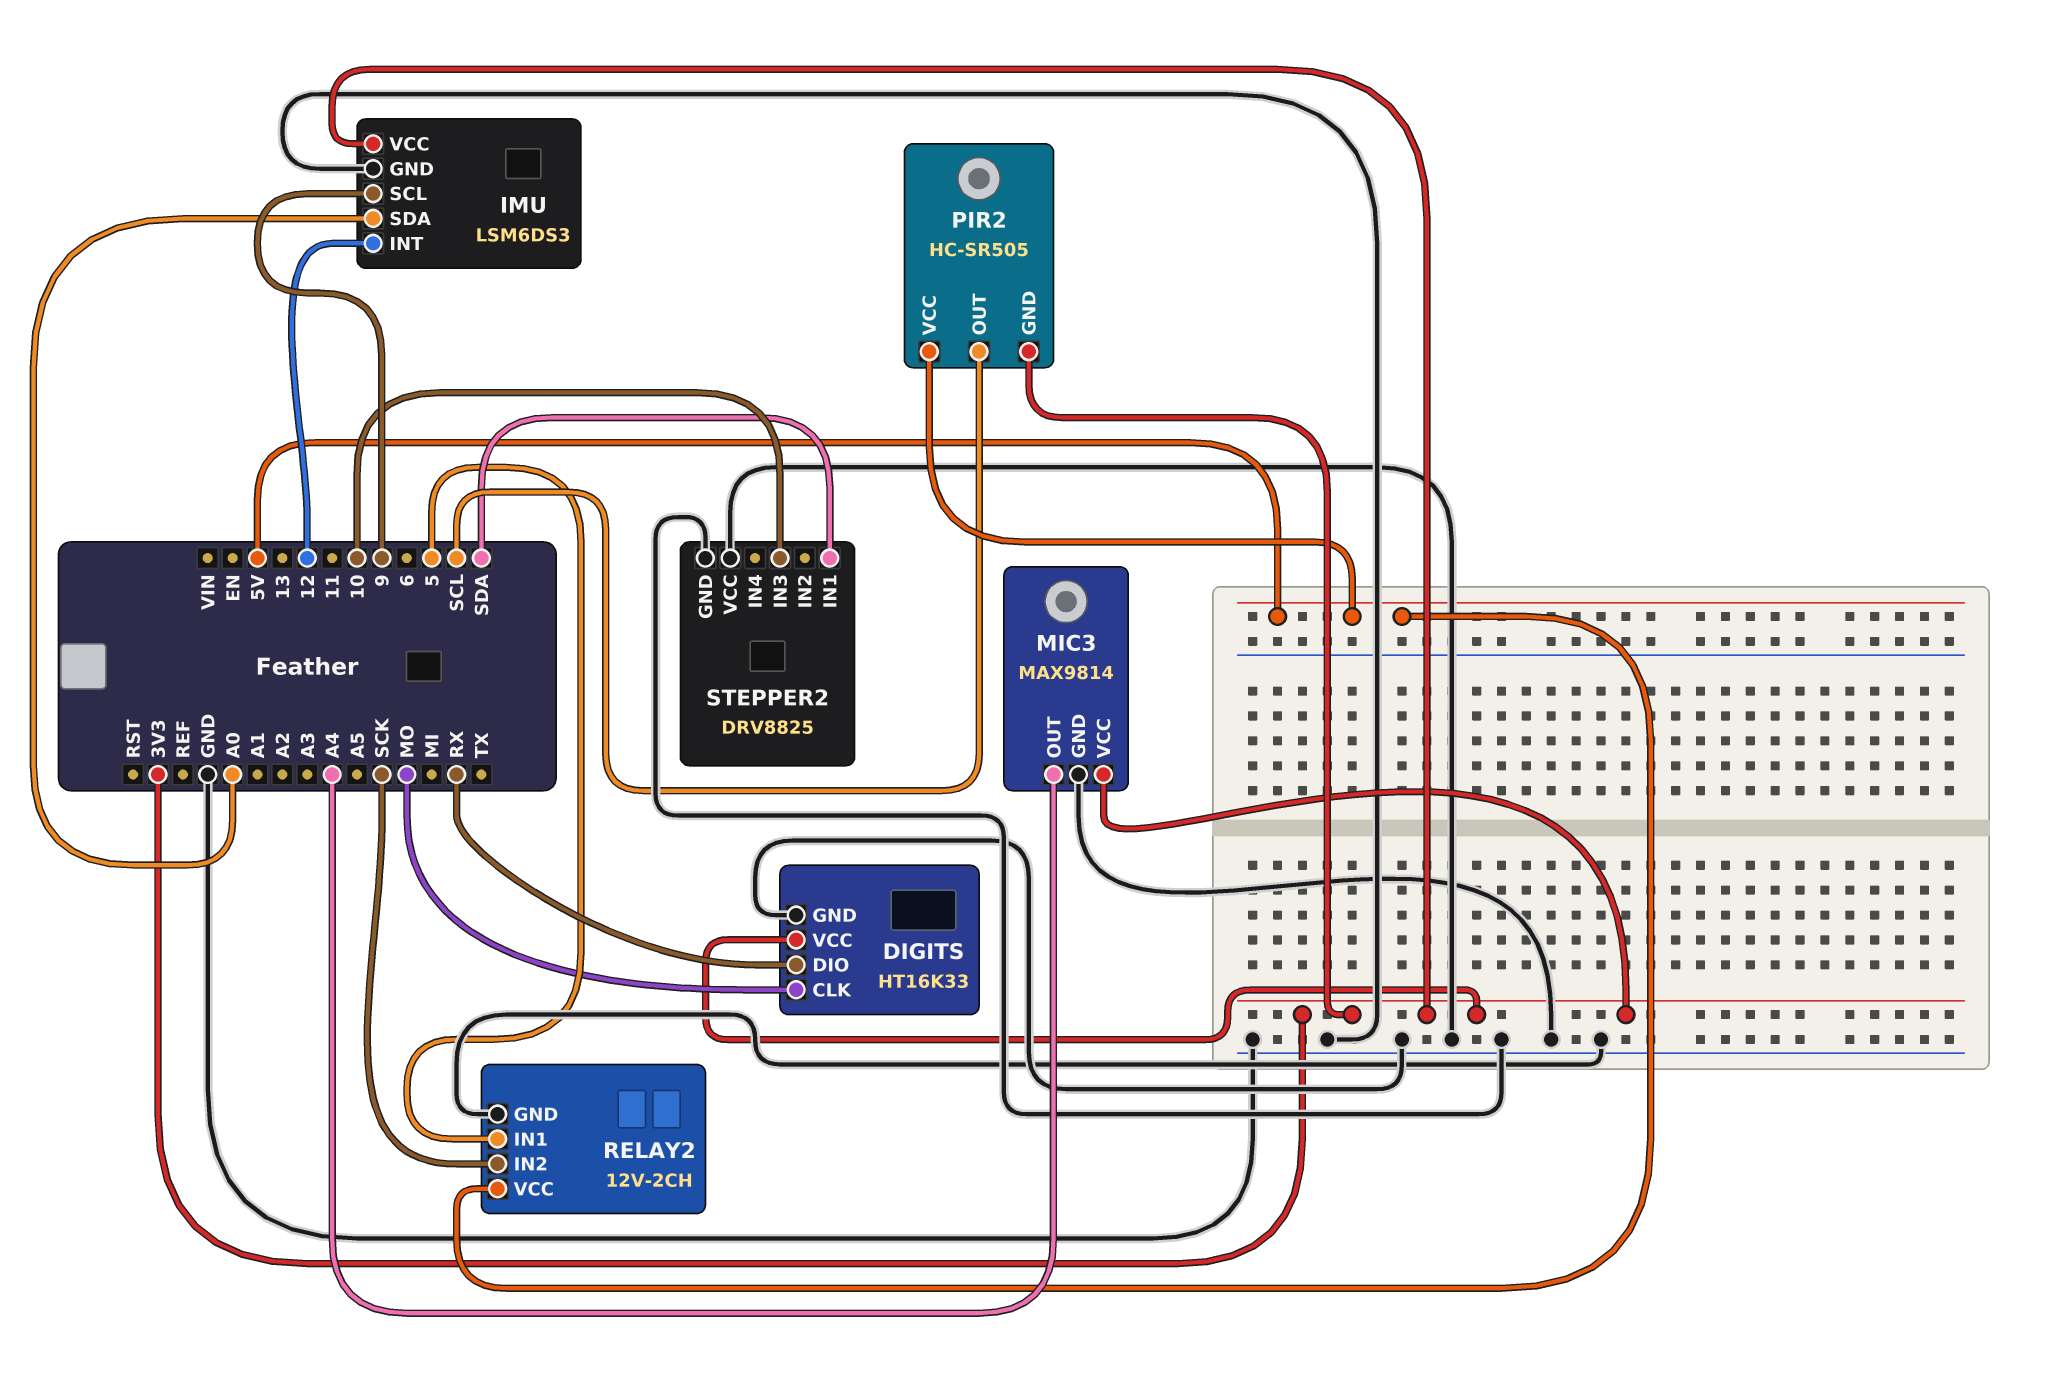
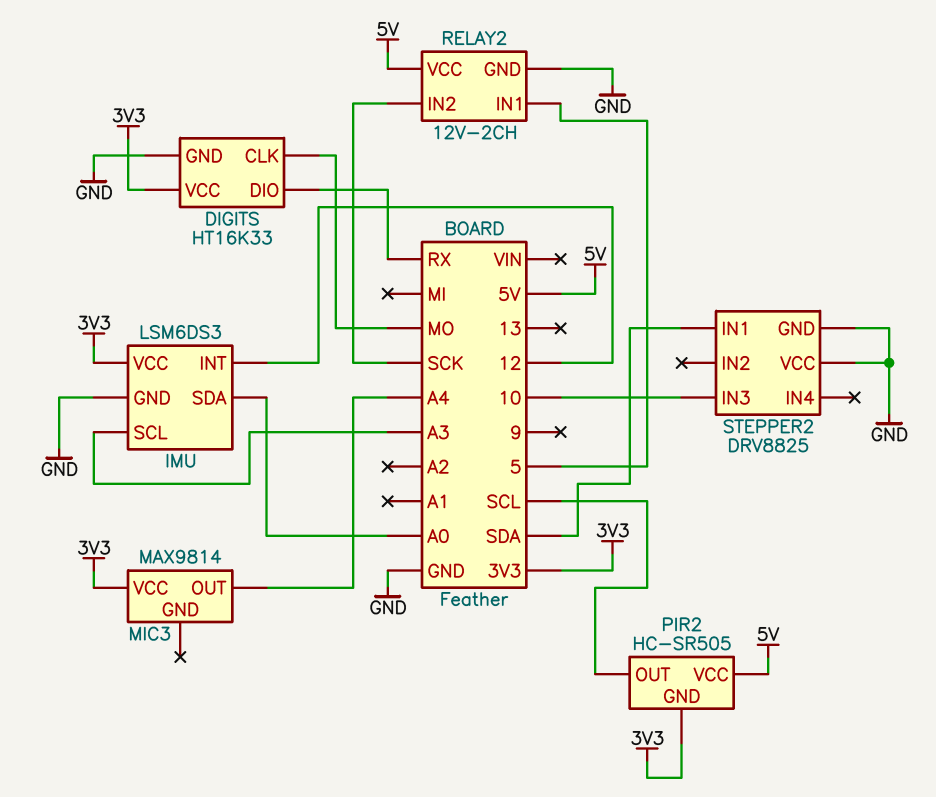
IMU pin SCL: 9 -> A3
MIC3 pin GND: GND -> none

